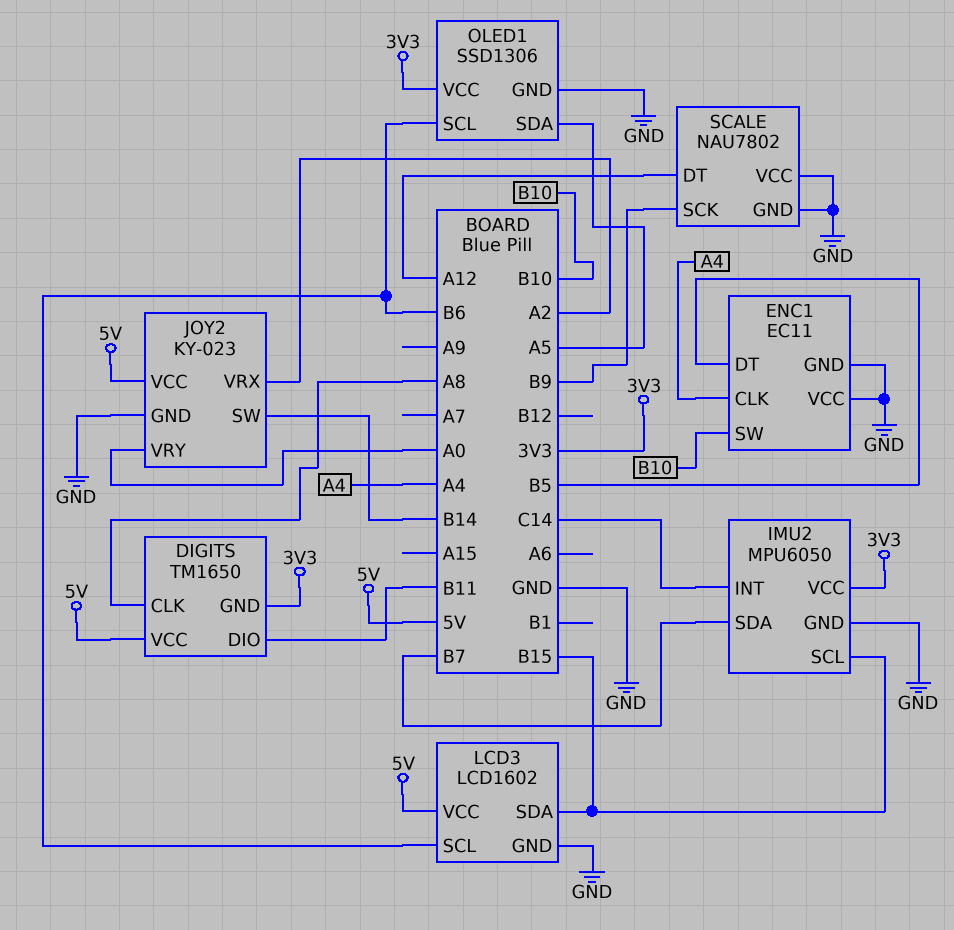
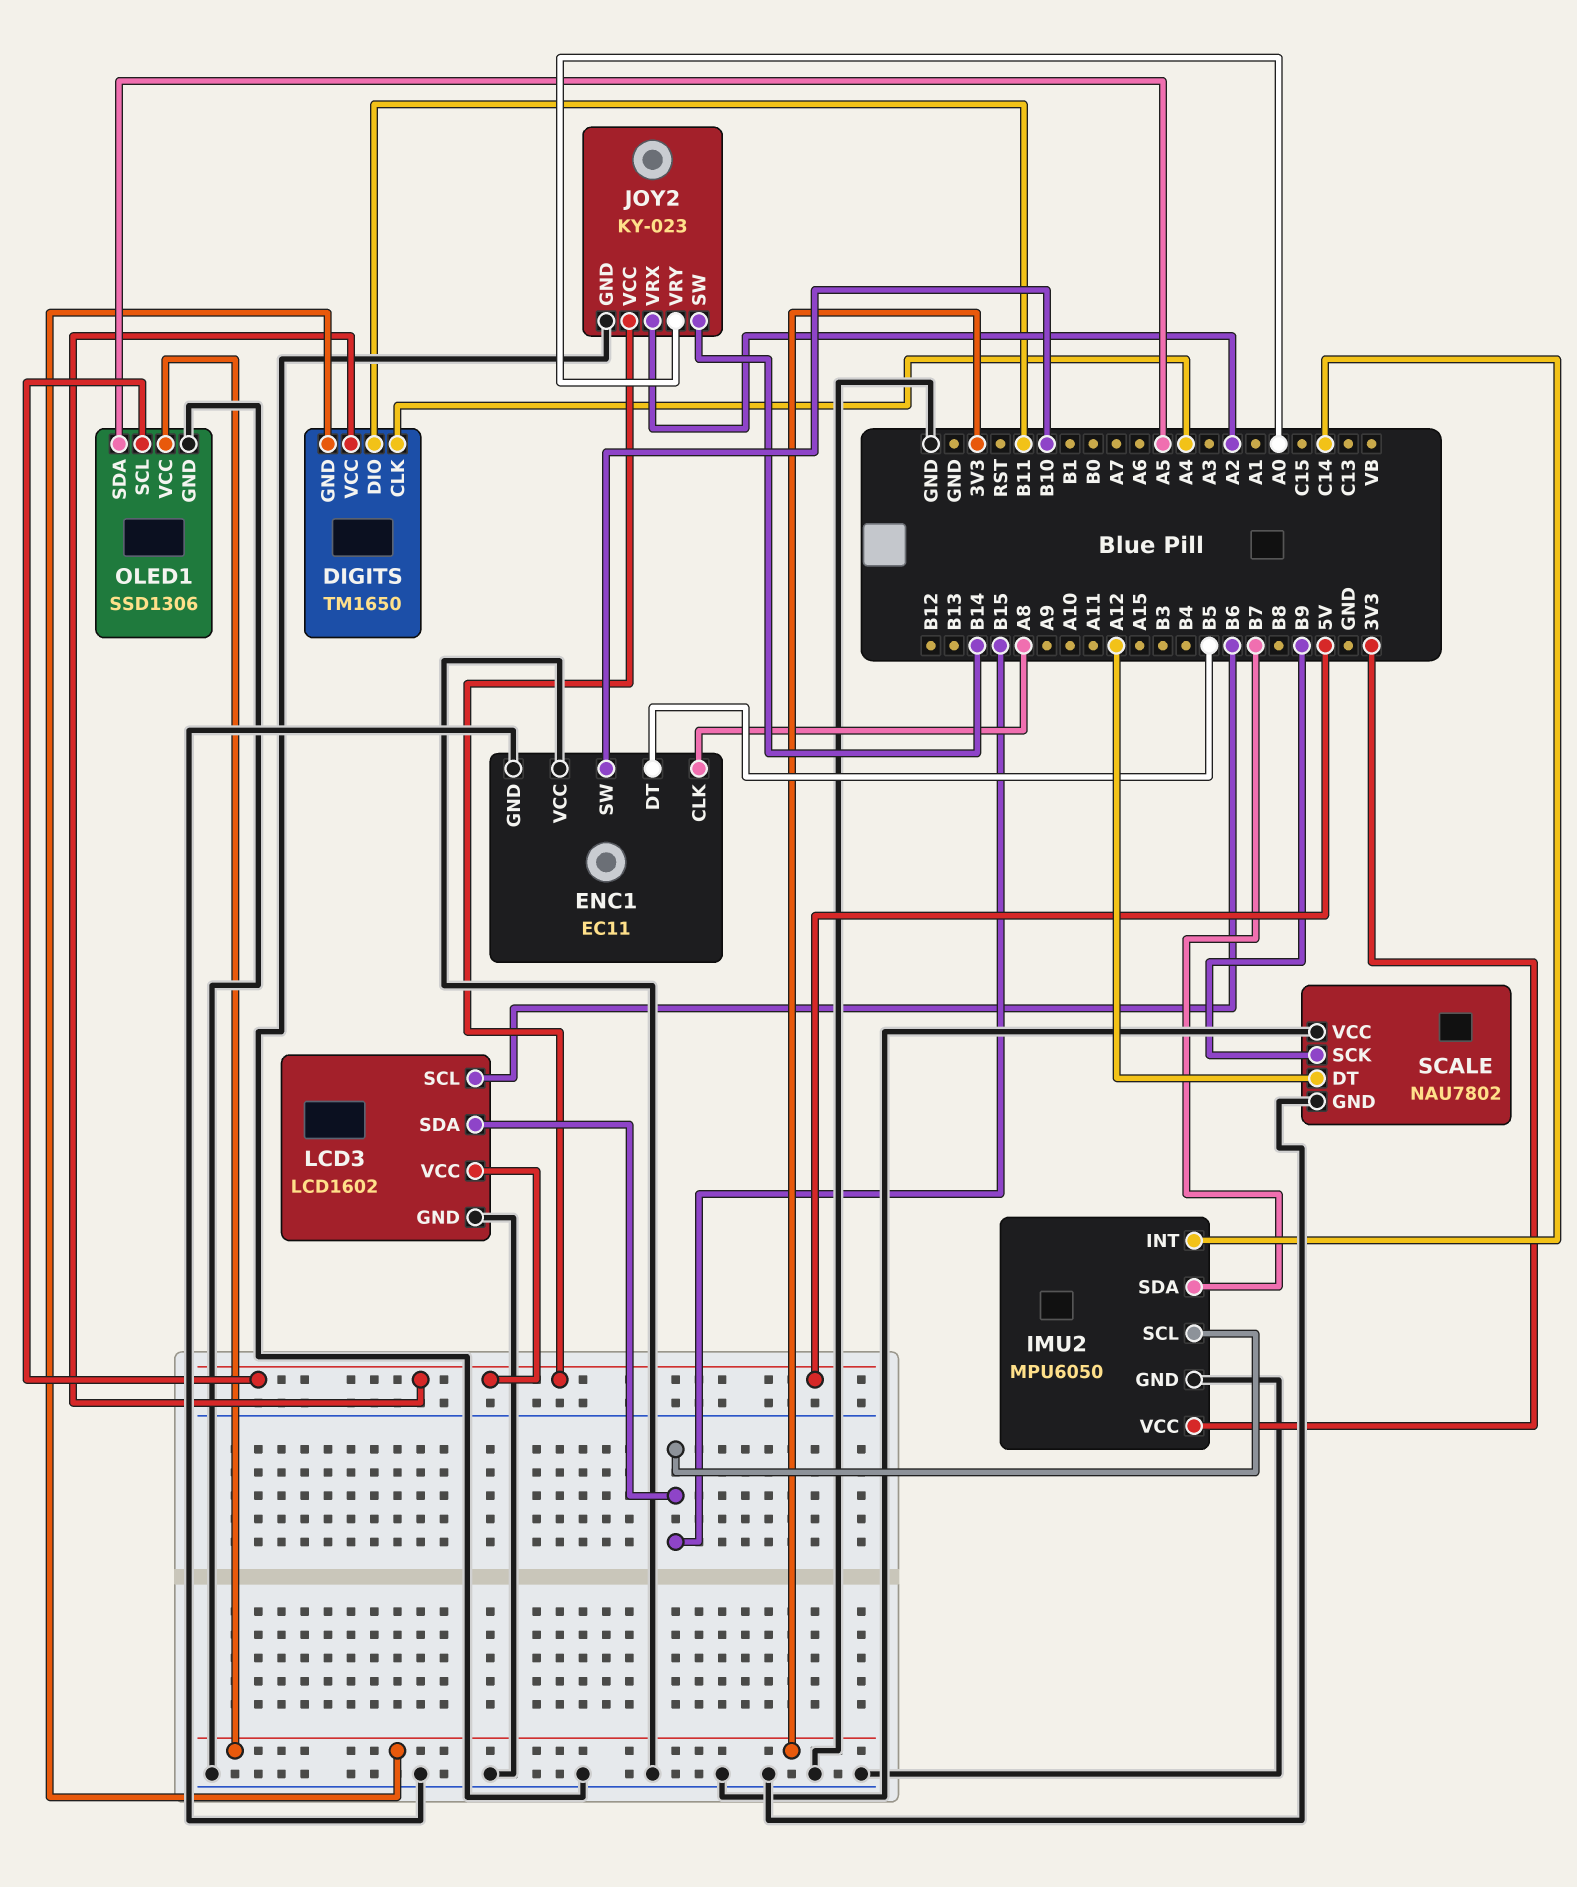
DIGITS pin CLK: A8 -> A4
ENC1 pin CLK: A4 -> A8
OLED1 pin SCL: B6 -> 5V

